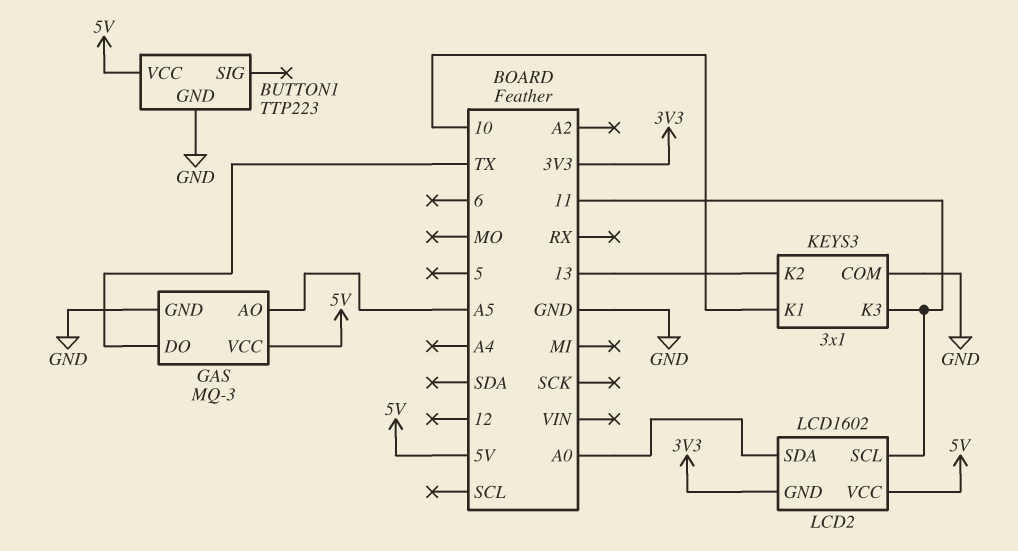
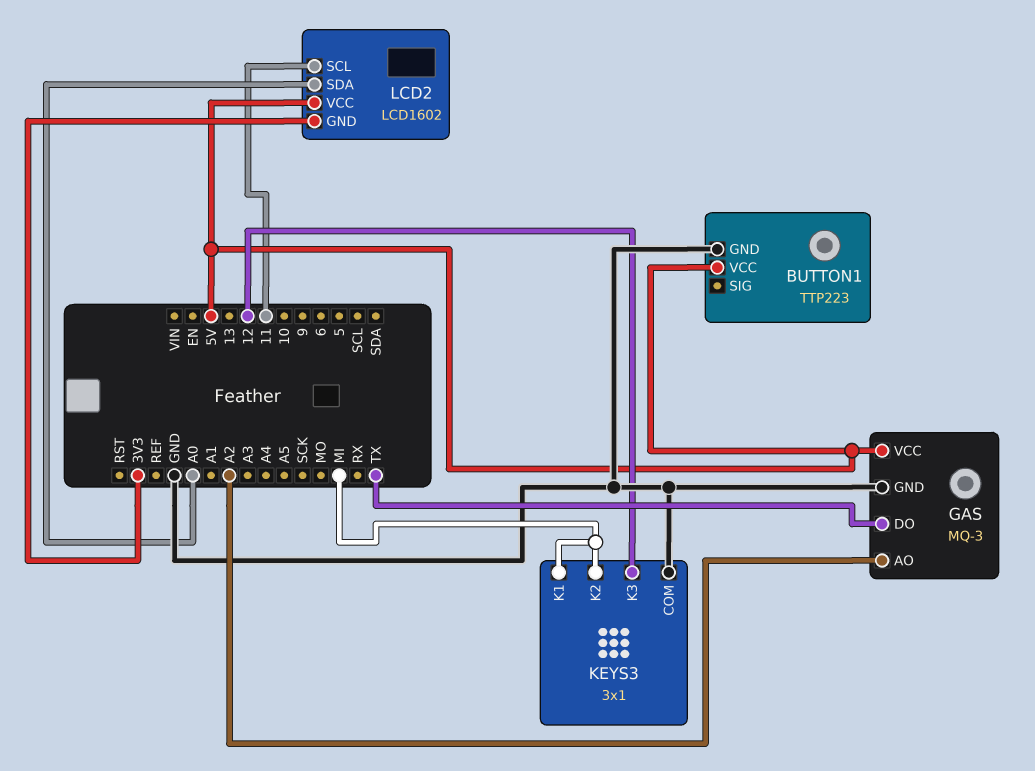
GAS pin AO: A5 -> A2
KEYS3 pin K1: 10 -> MI
KEYS3 pin K2: 13 -> MI
KEYS3 pin K3: 11 -> 12

